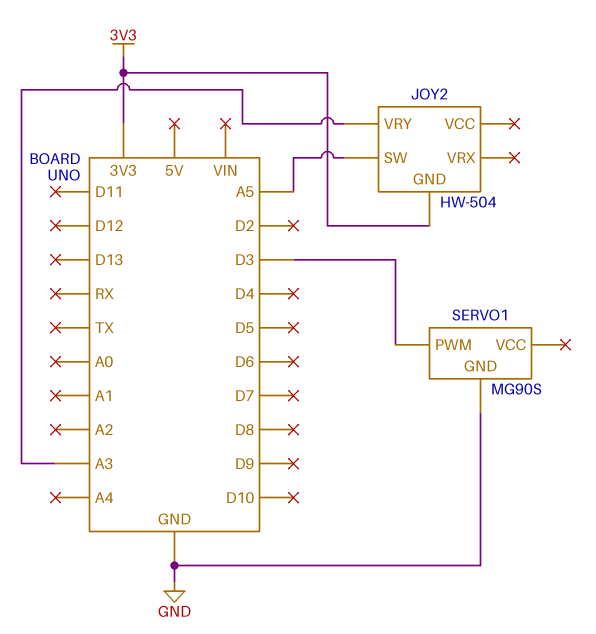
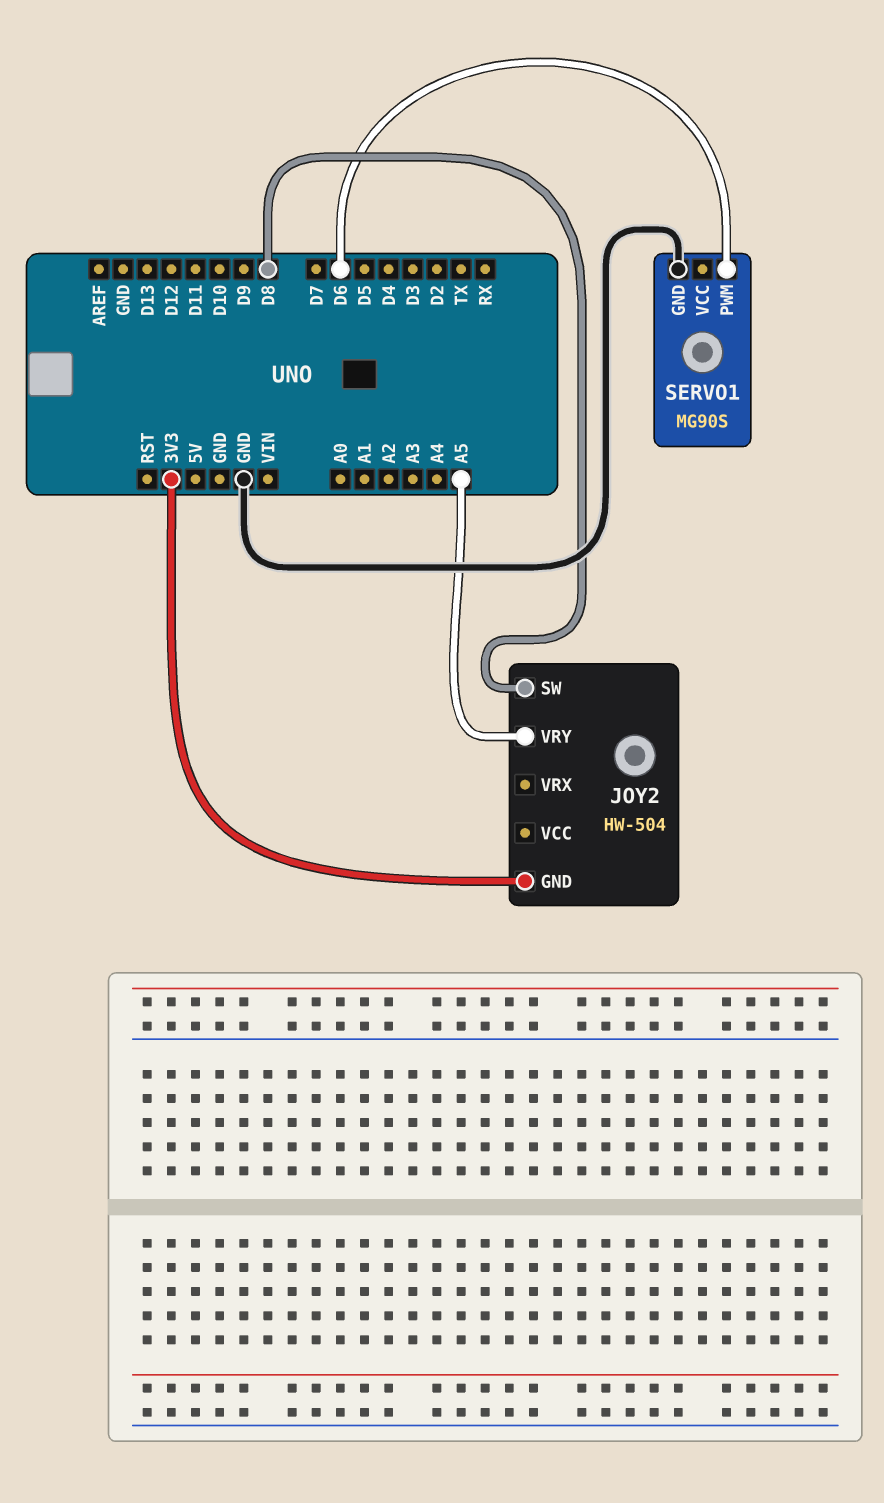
JOY2 pin SW: A5 -> D8
JOY2 pin VRY: A3 -> A5
SERVO1 pin PWM: D3 -> D6

